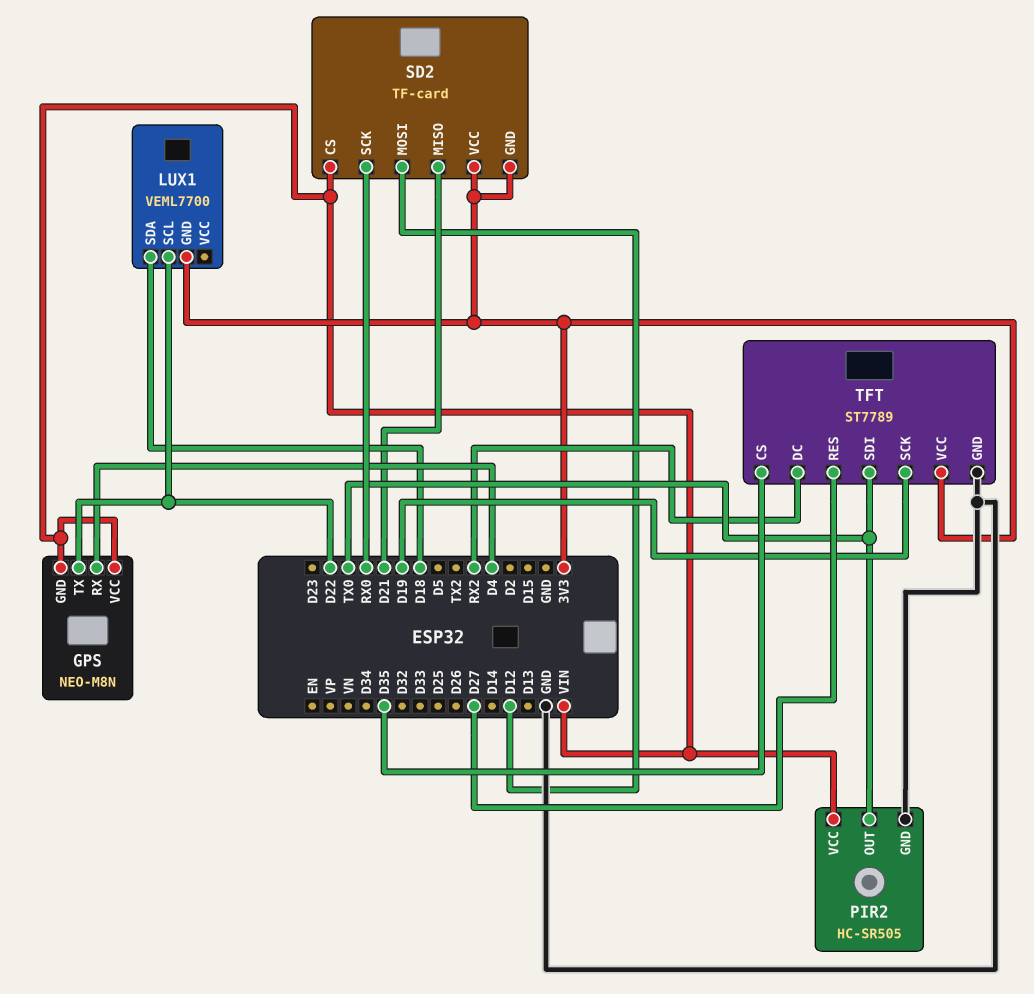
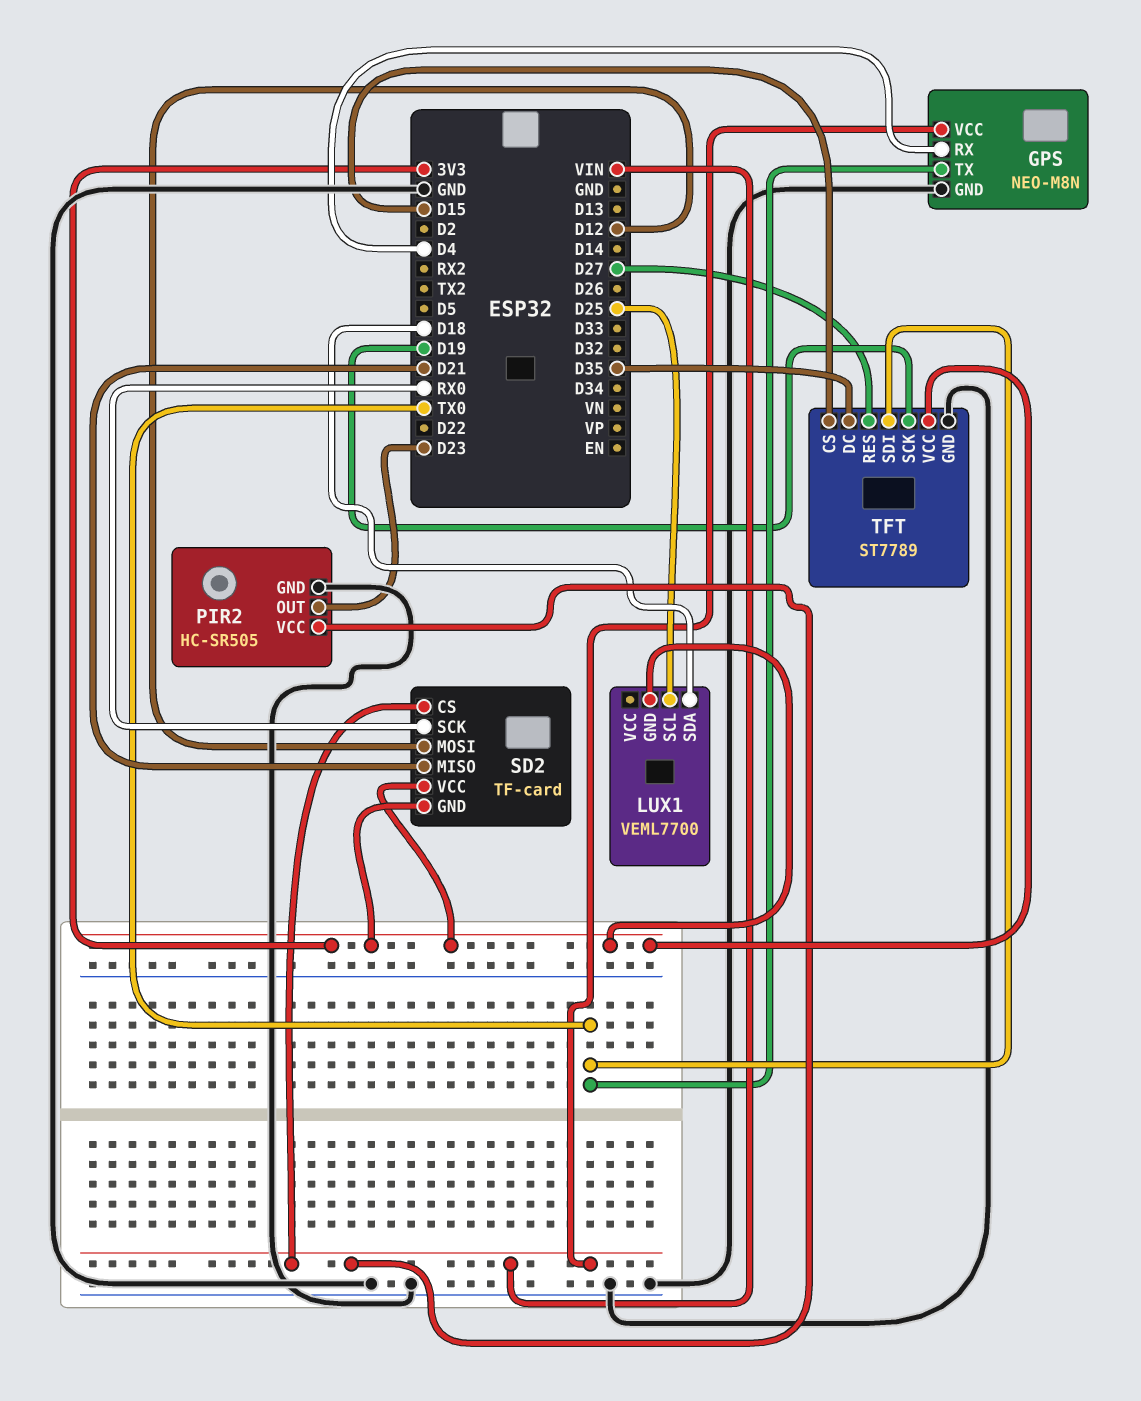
GPS pin GND: VIN -> GND
GPS pin TX: D22 -> TX0
LUX1 pin SCL: D22 -> D25
PIR2 pin OUT: TX0 -> D23
TFT pin CS: D35 -> D15
TFT pin DC: RX2 -> D35

